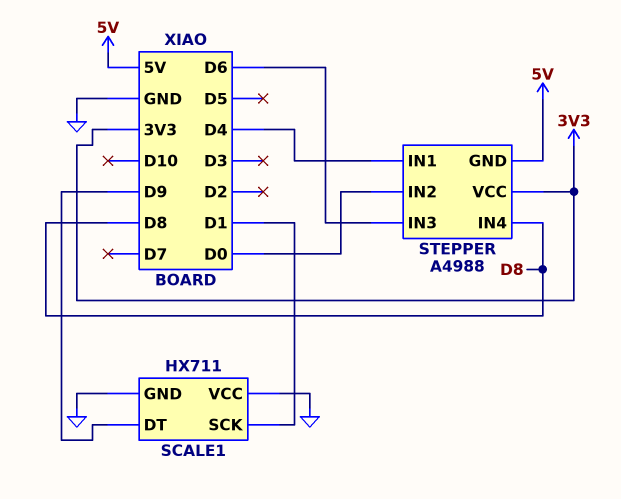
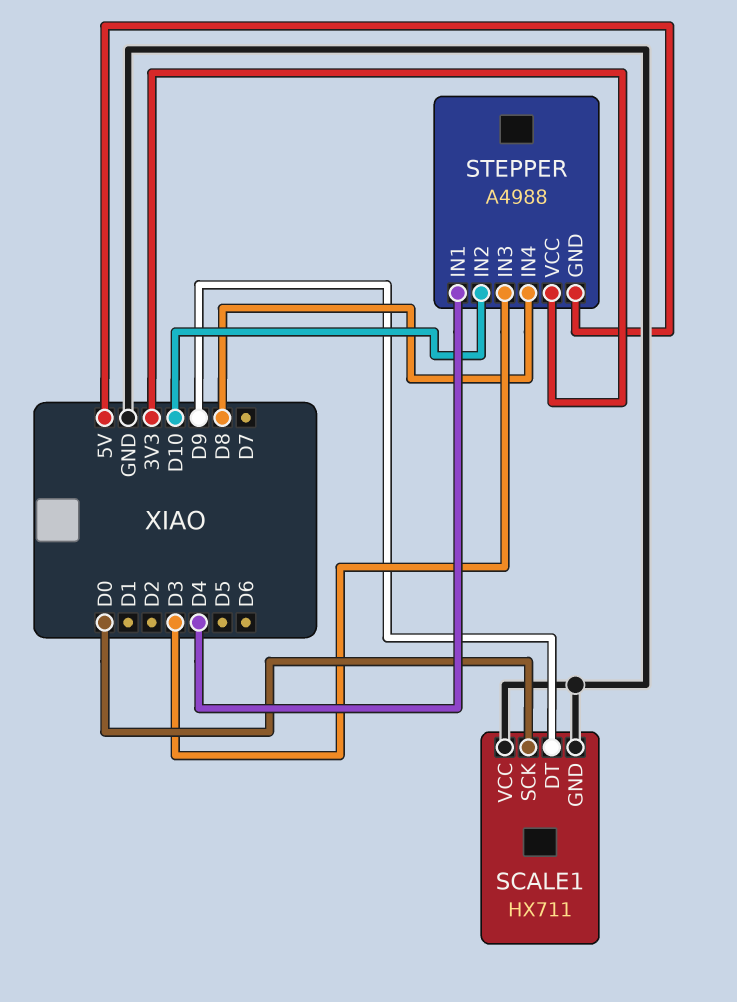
SCALE1 pin SCK: D1 -> D0
STEPPER pin IN2: D0 -> D10
STEPPER pin IN3: D6 -> D3

